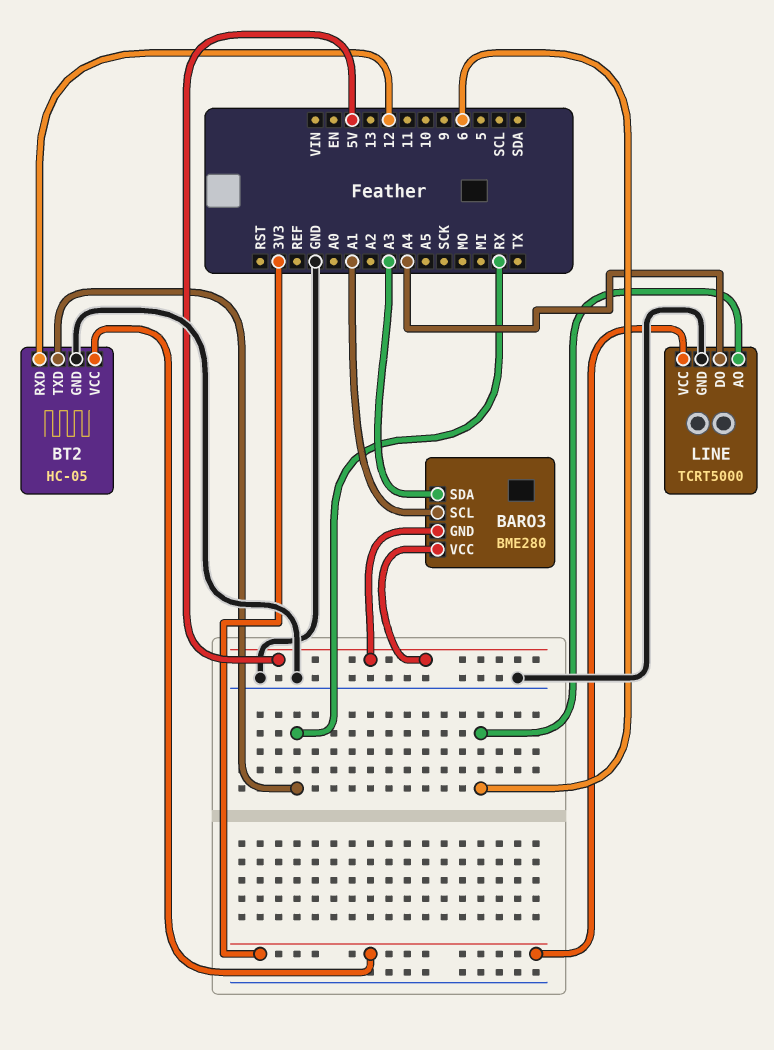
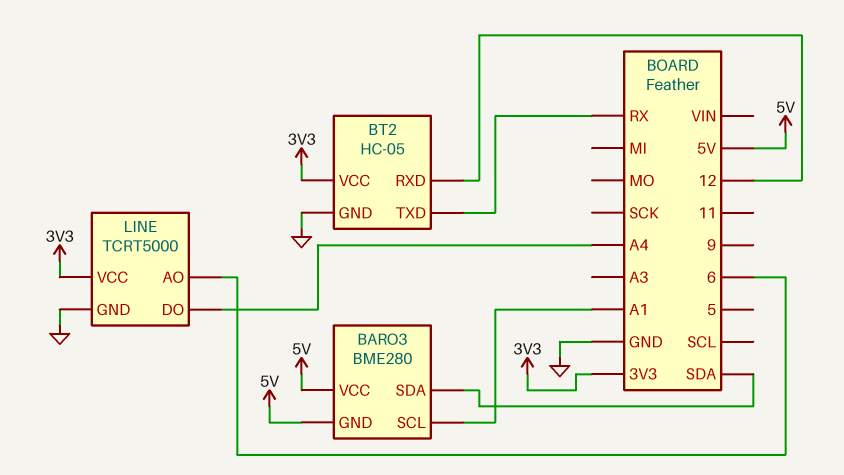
BARO3 pin SDA: A3 -> SDA

